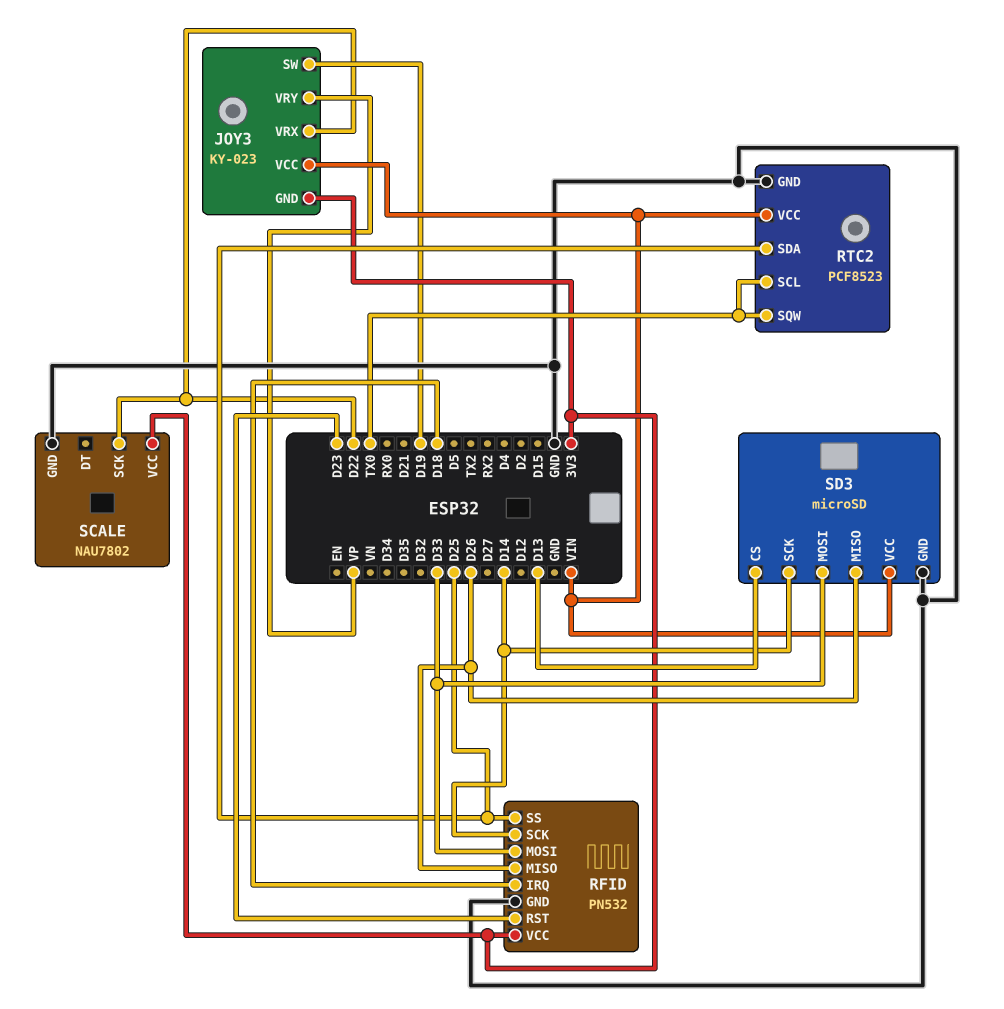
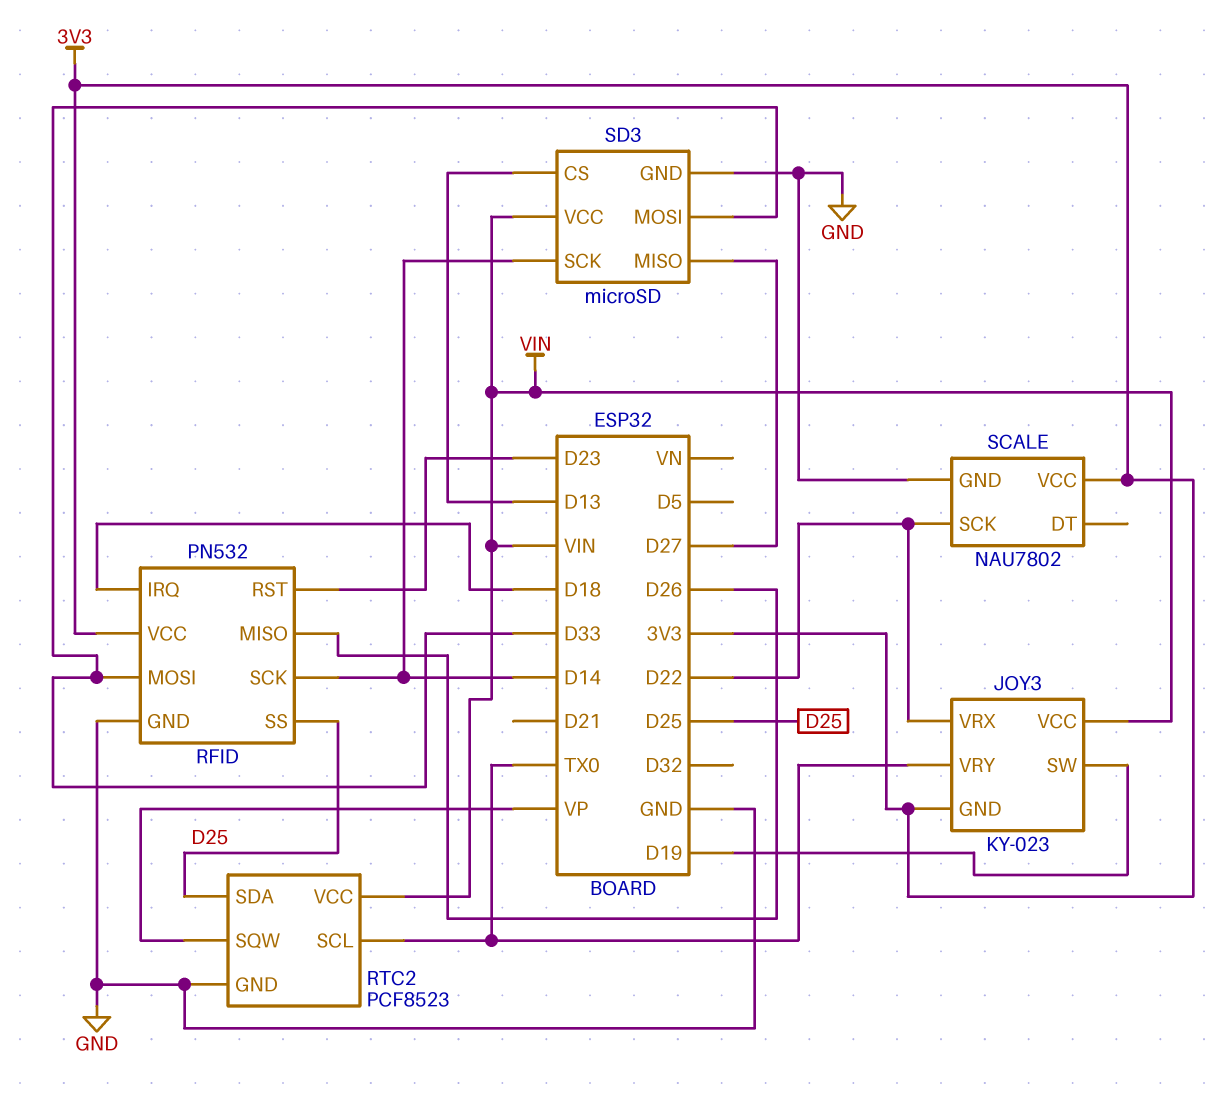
JOY3 pin VRY: VP -> TX0
RTC2 pin SQW: TX0 -> VP
SD3 pin MISO: D26 -> D27

